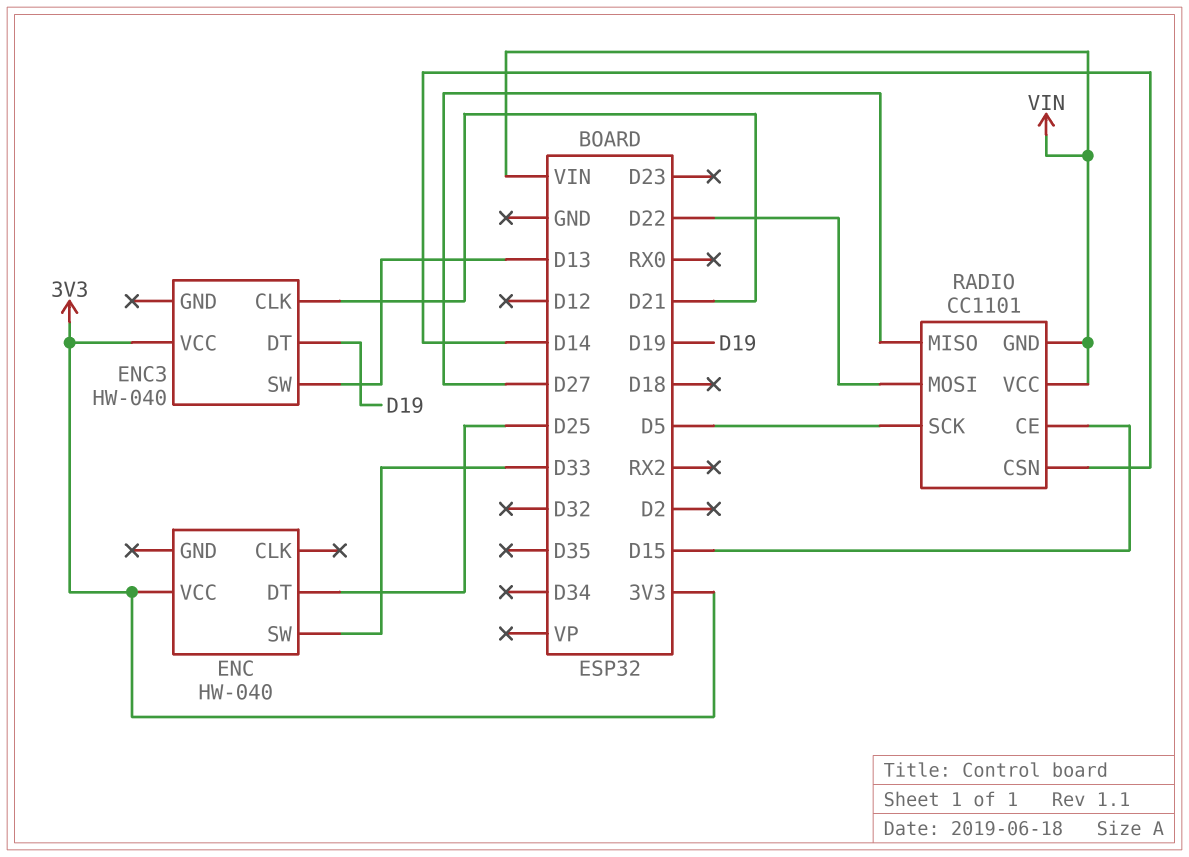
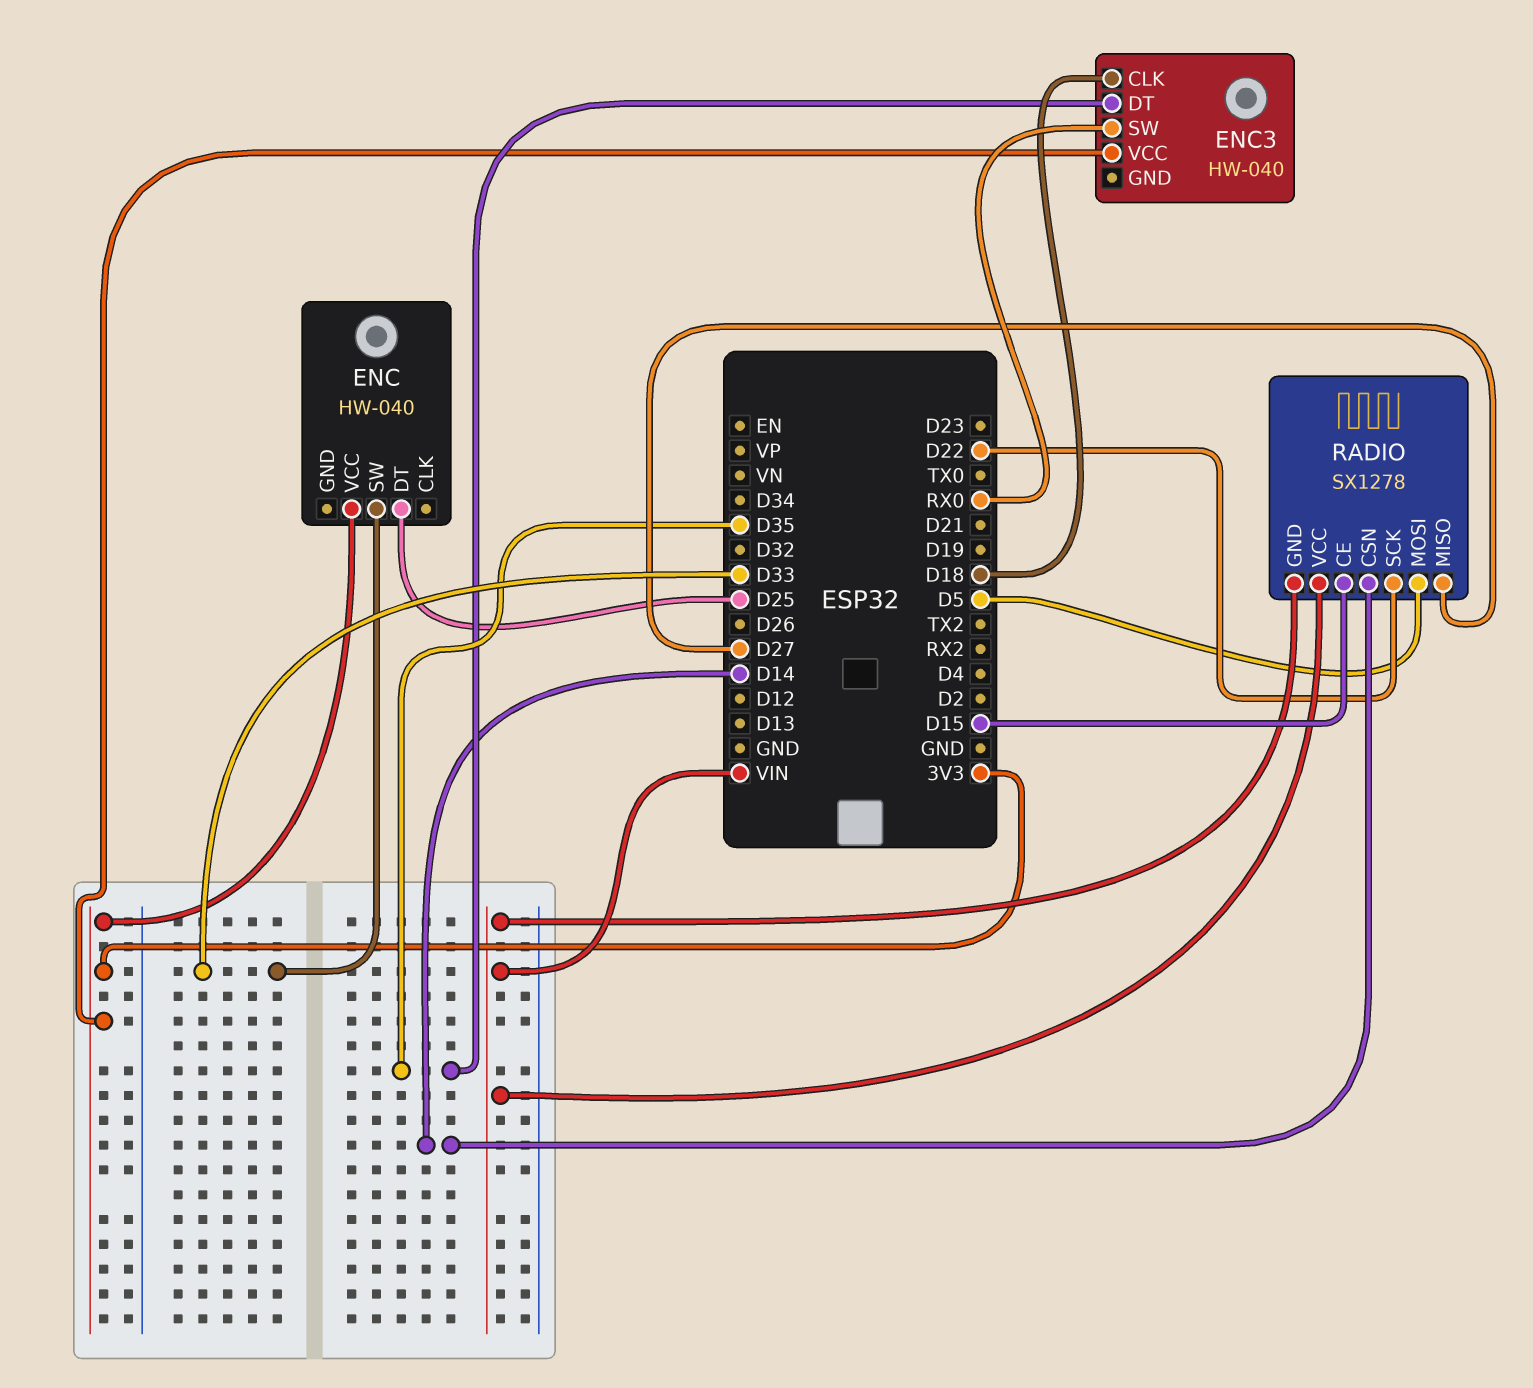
ENC3 pin CLK: D21 -> D18
ENC3 pin DT: D19 -> D35
ENC3 pin SW: D13 -> RX0
RADIO: CC1101 -> SX1278
RADIO pin MOSI: D22 -> D5
RADIO pin SCK: D5 -> D22

